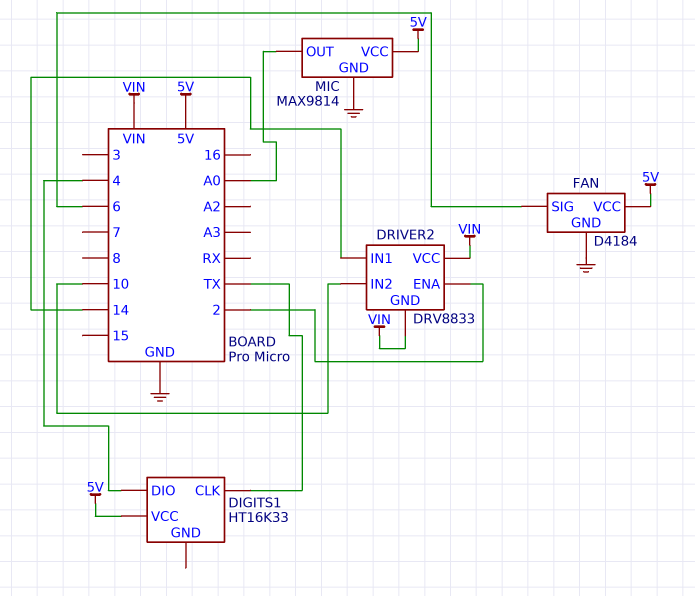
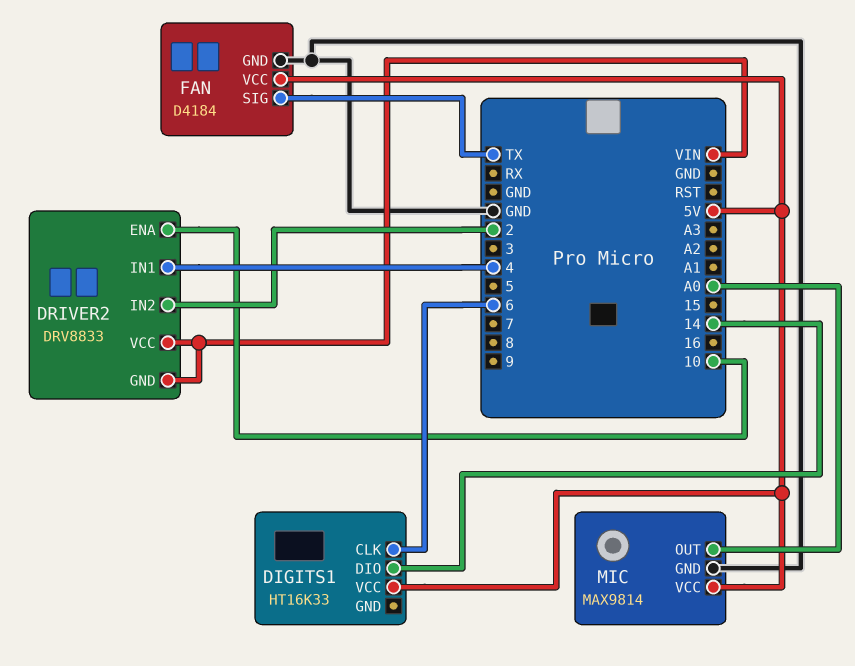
DIGITS1 pin CLK: TX -> 6
DIGITS1 pin DIO: 4 -> 14
DRIVER2 pin ENA: 2 -> 10
DRIVER2 pin IN1: 14 -> 4
DRIVER2 pin IN2: 10 -> 2
FAN pin SIG: 6 -> TX

